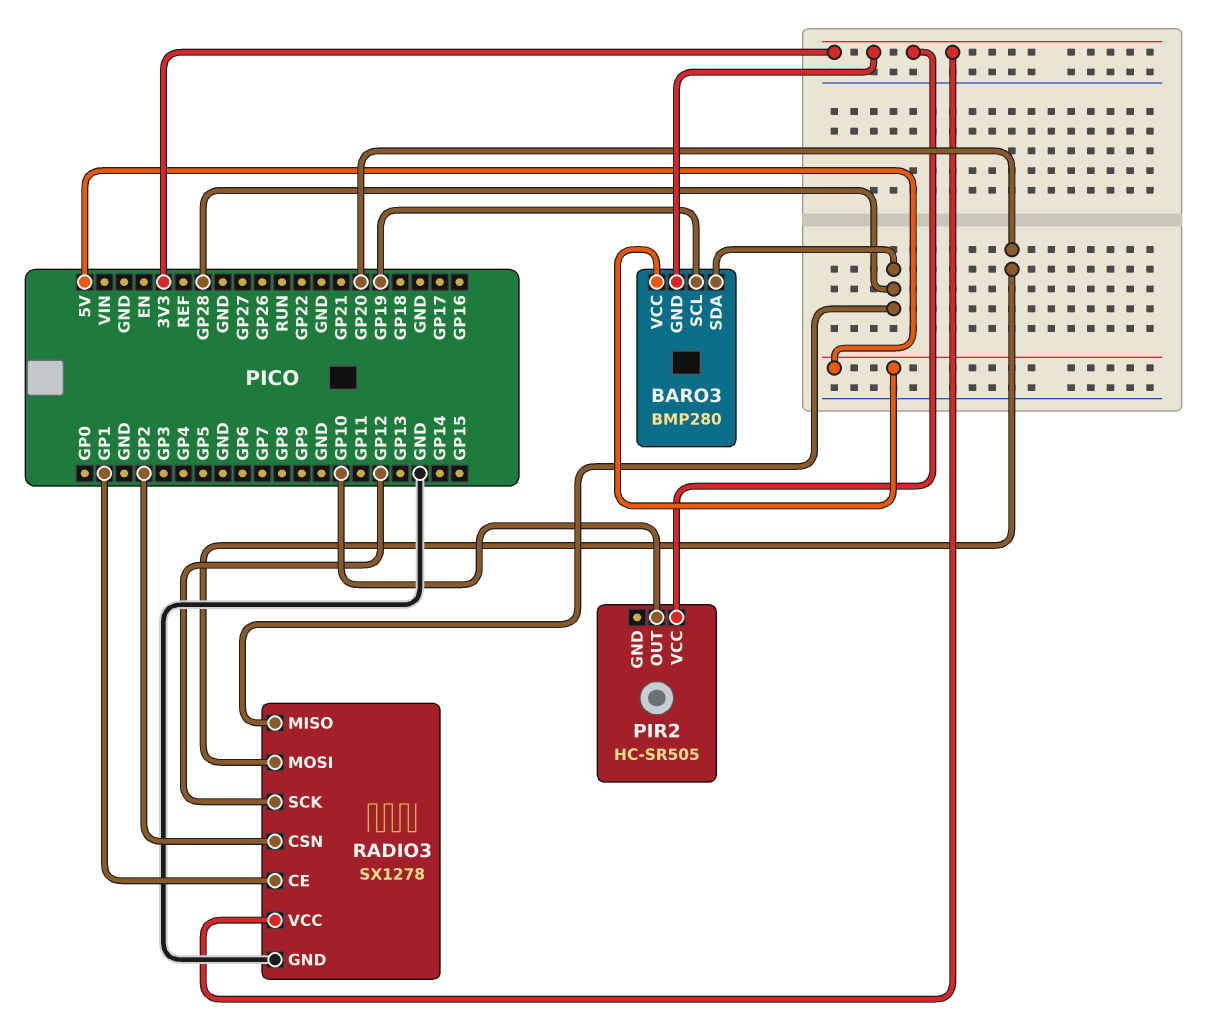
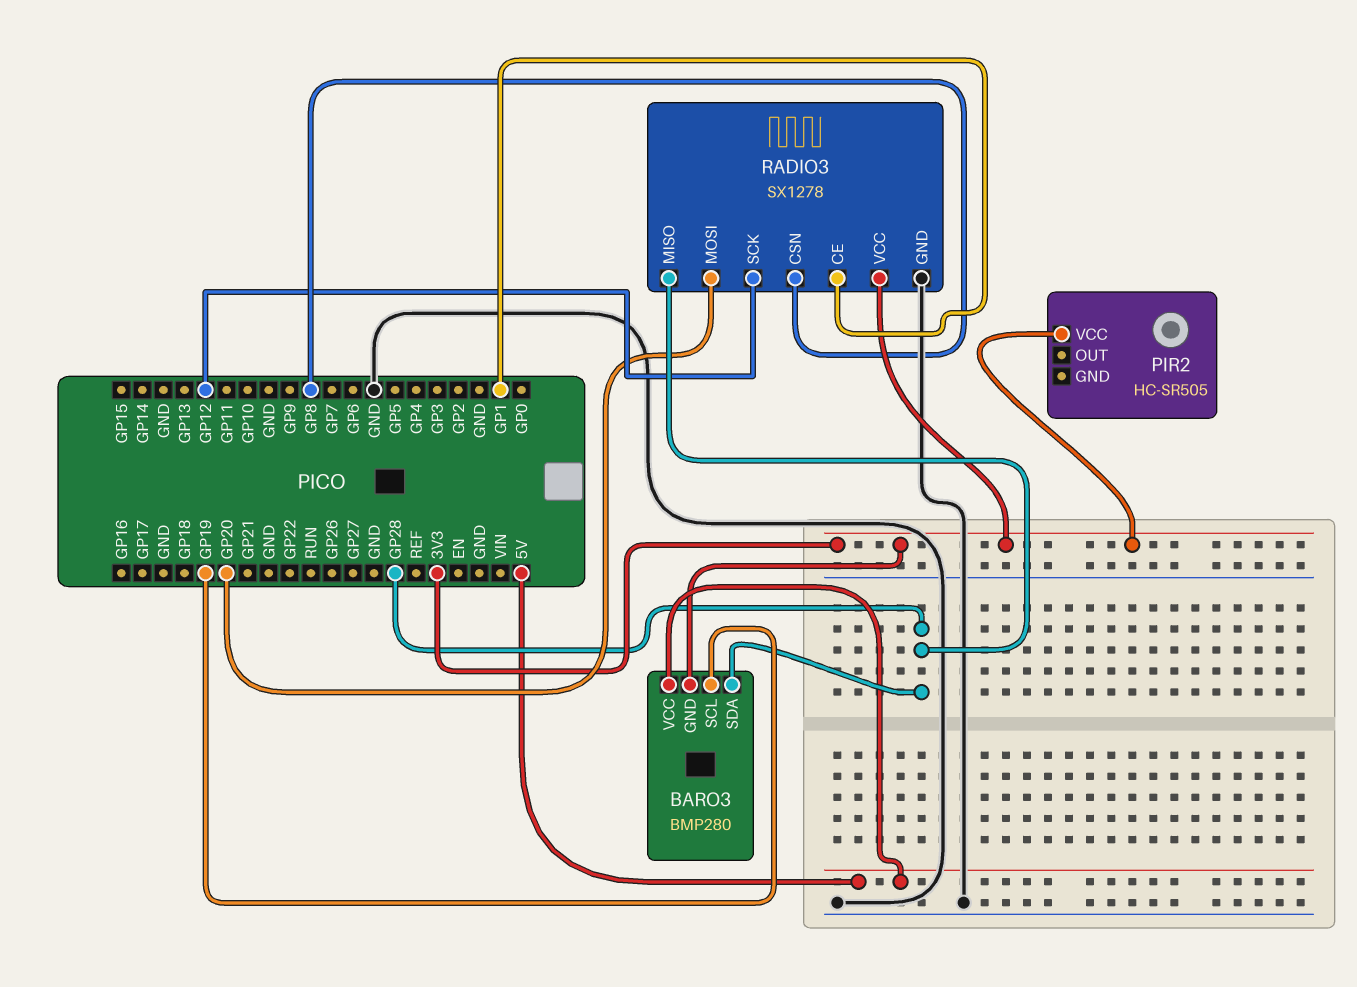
PIR2 pin OUT: GP10 -> none
RADIO3 pin CSN: GP2 -> GP8

